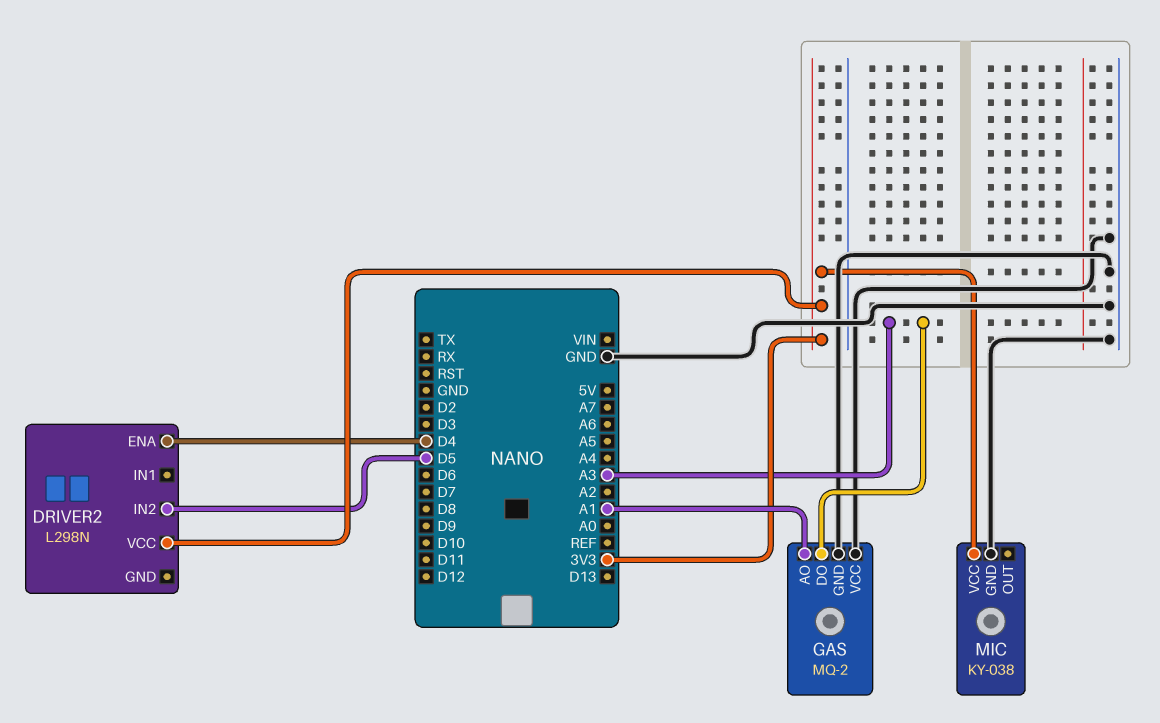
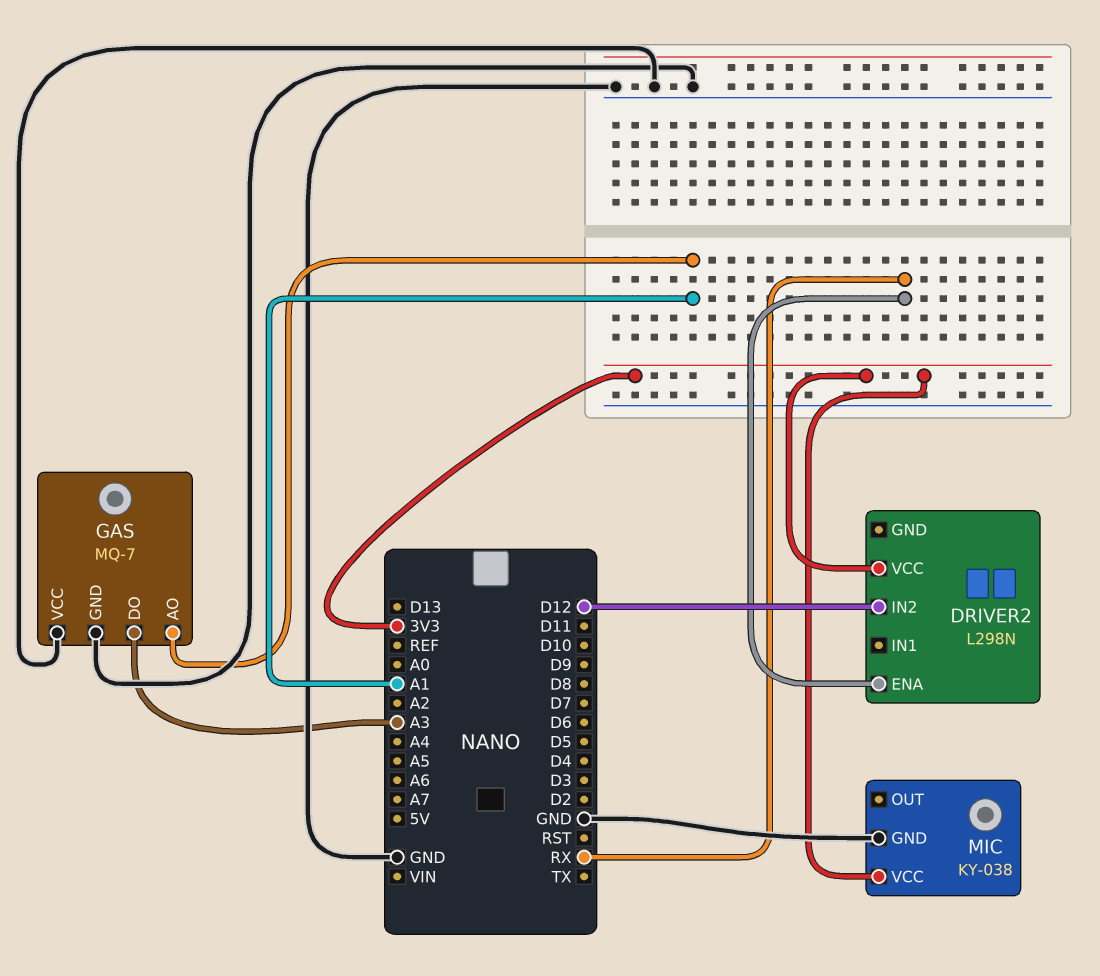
DRIVER2 pin ENA: D4 -> RX
DRIVER2 pin IN2: D5 -> D12
GAS: MQ-2 -> MQ-7

